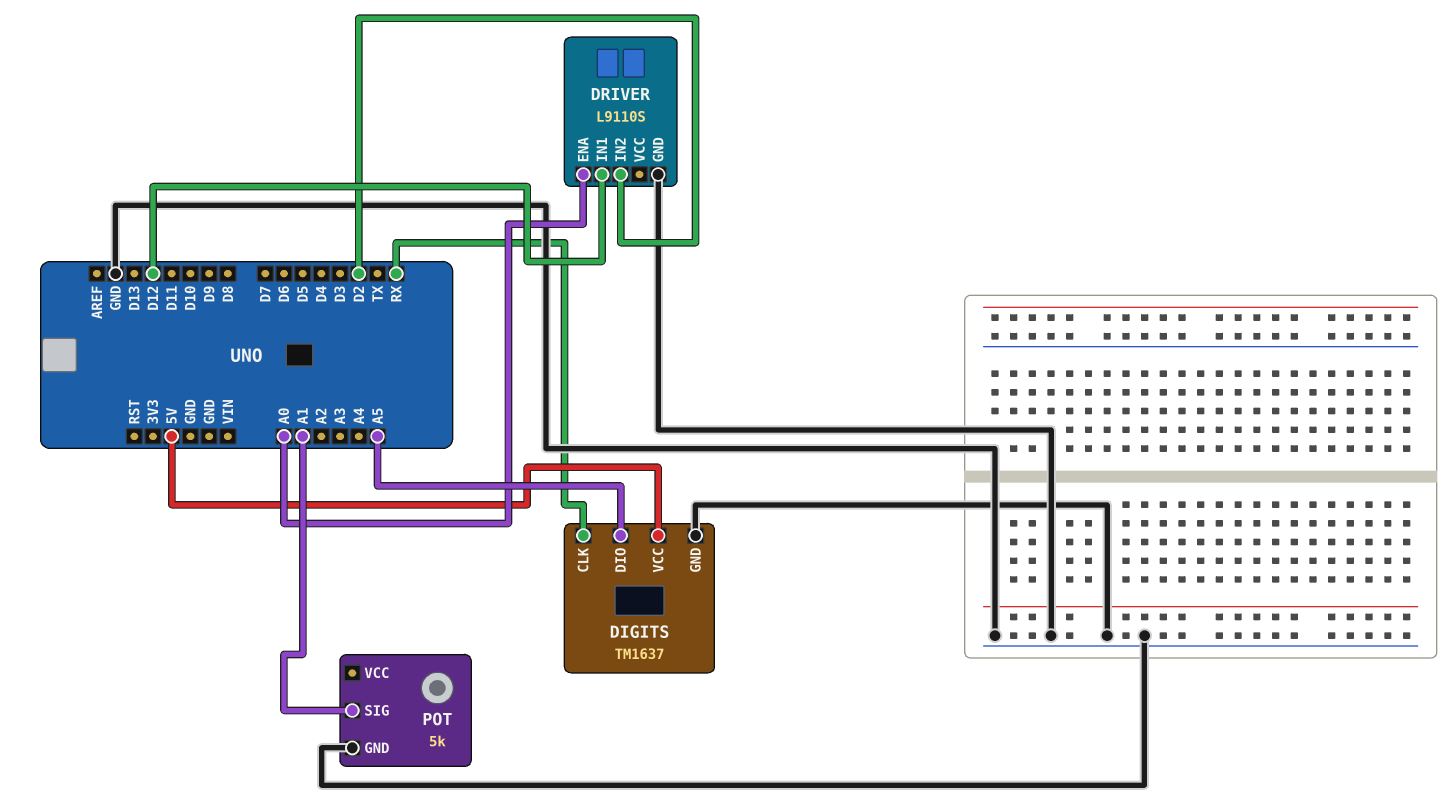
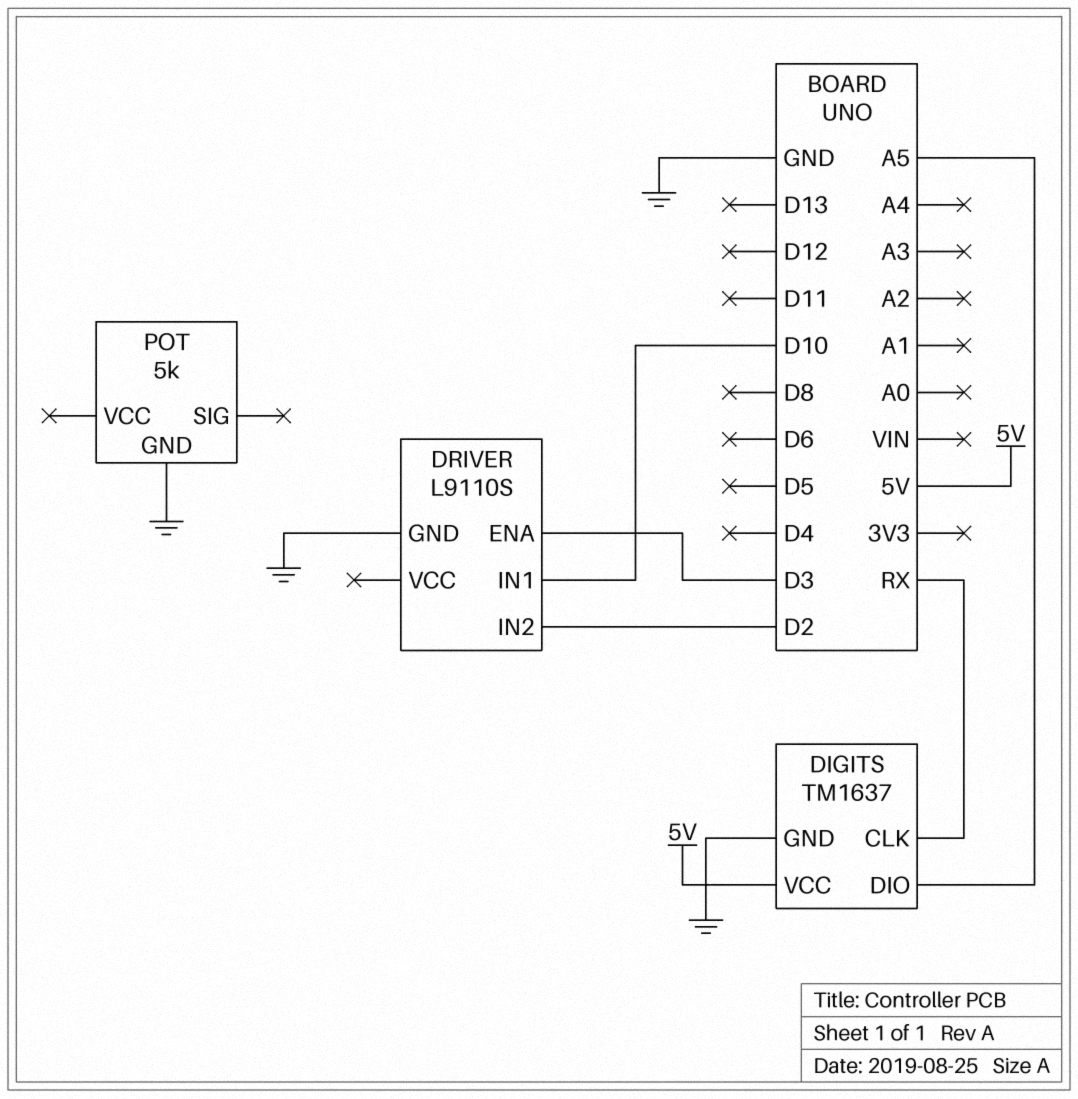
DRIVER pin ENA: A0 -> D3
DRIVER pin IN1: D12 -> D10
POT pin SIG: A1 -> none

